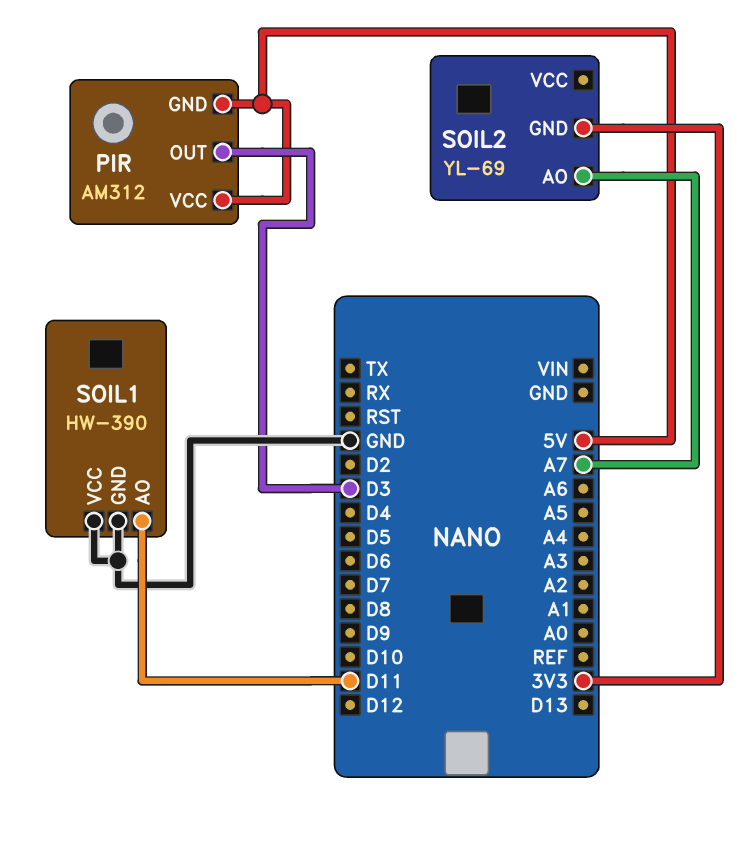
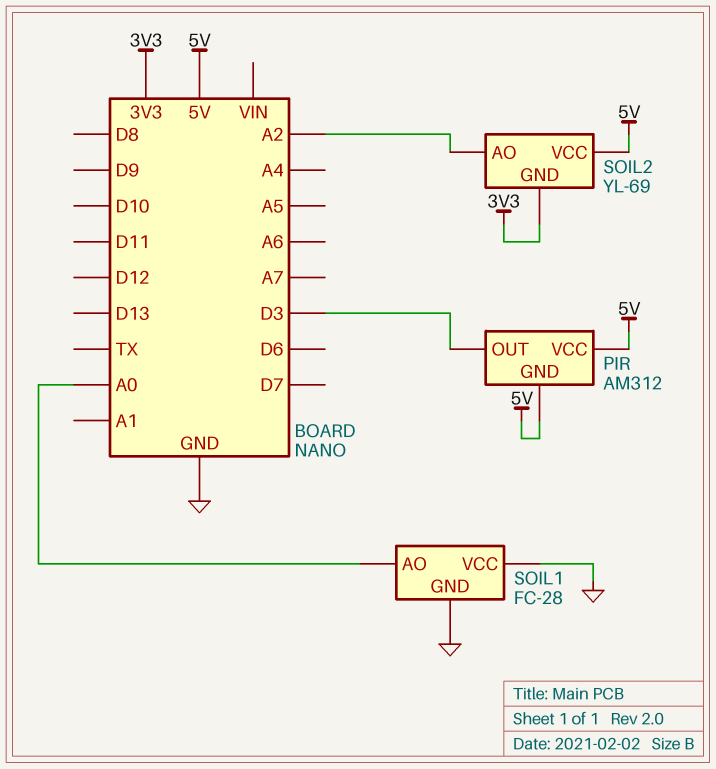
SOIL1: HW-390 -> FC-28
SOIL1 pin AO: D11 -> A0
SOIL2 pin AO: A7 -> A2
SOIL2 pin VCC: none -> 5V

